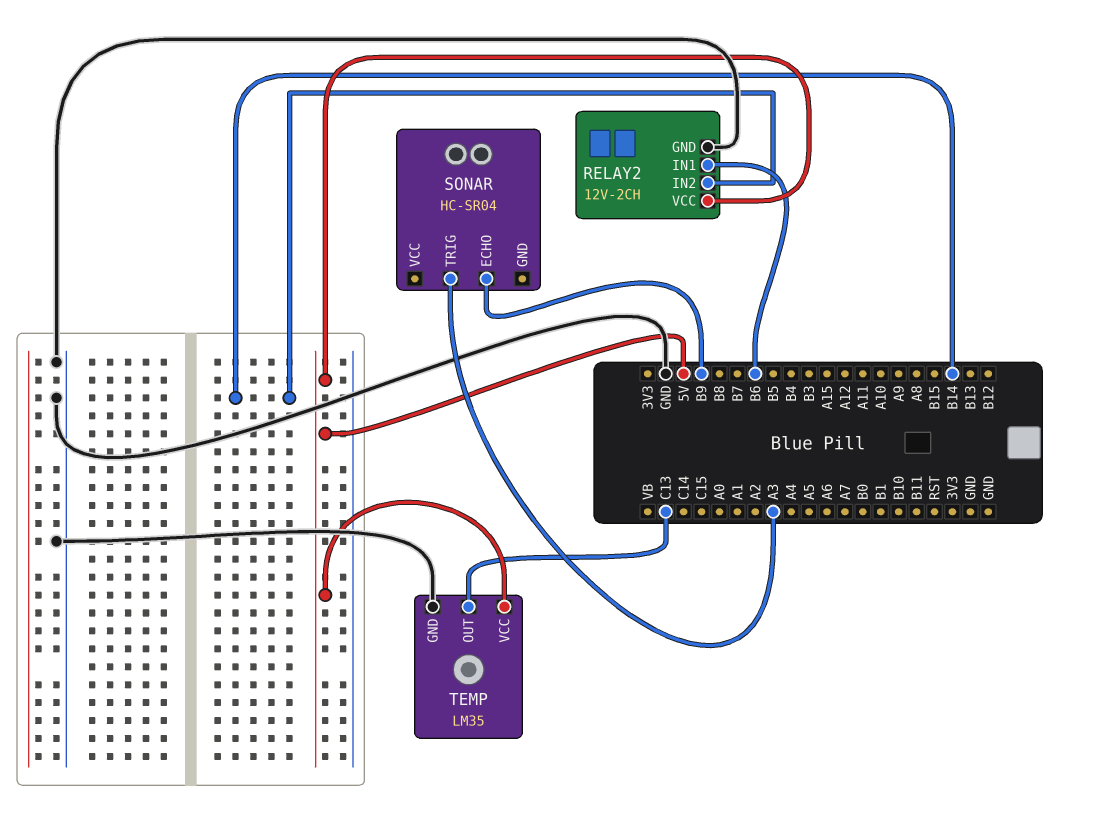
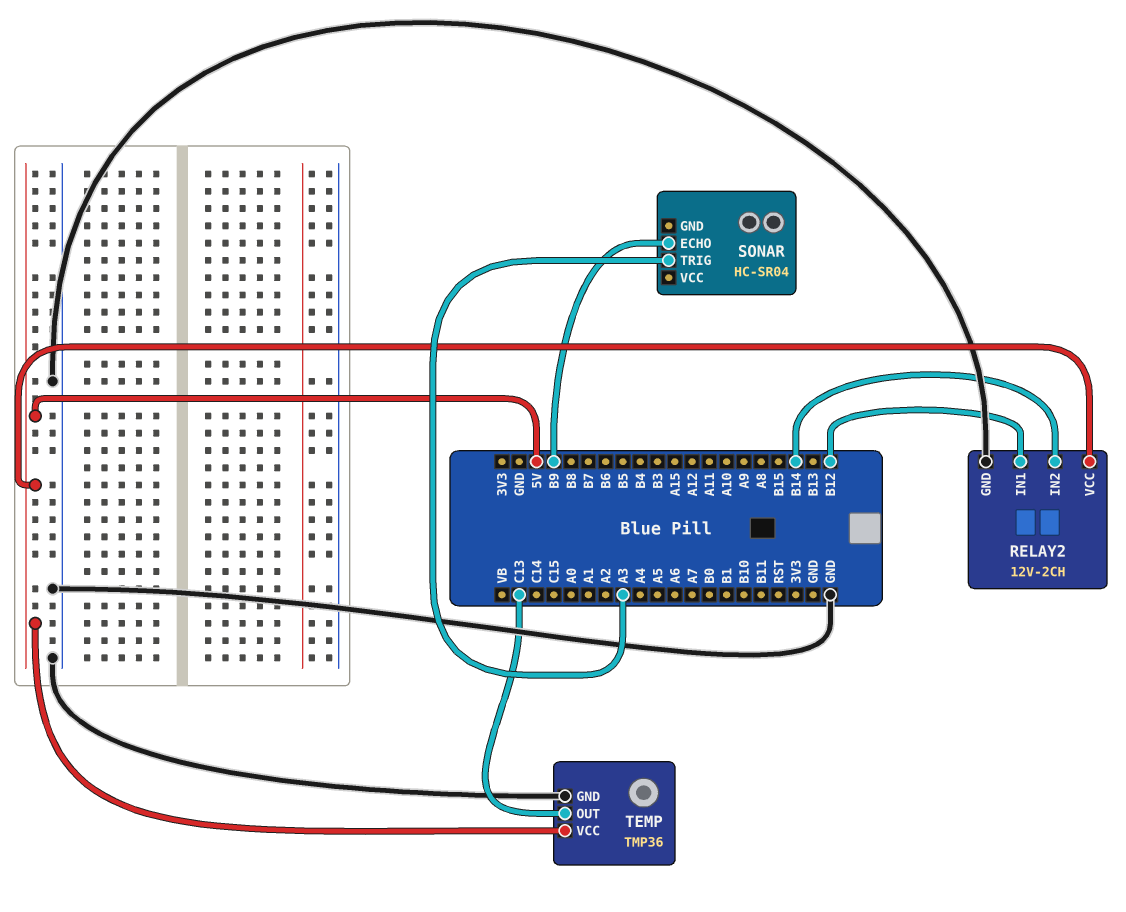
RELAY2 pin IN1: B6 -> B12
TEMP: LM35 -> TMP36

